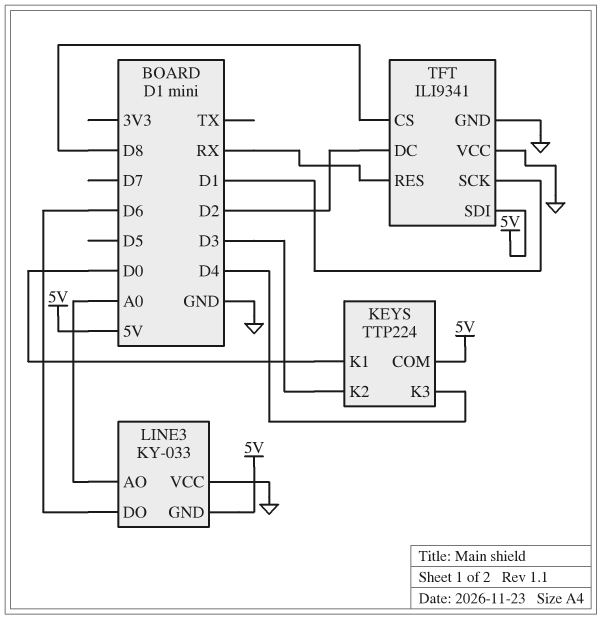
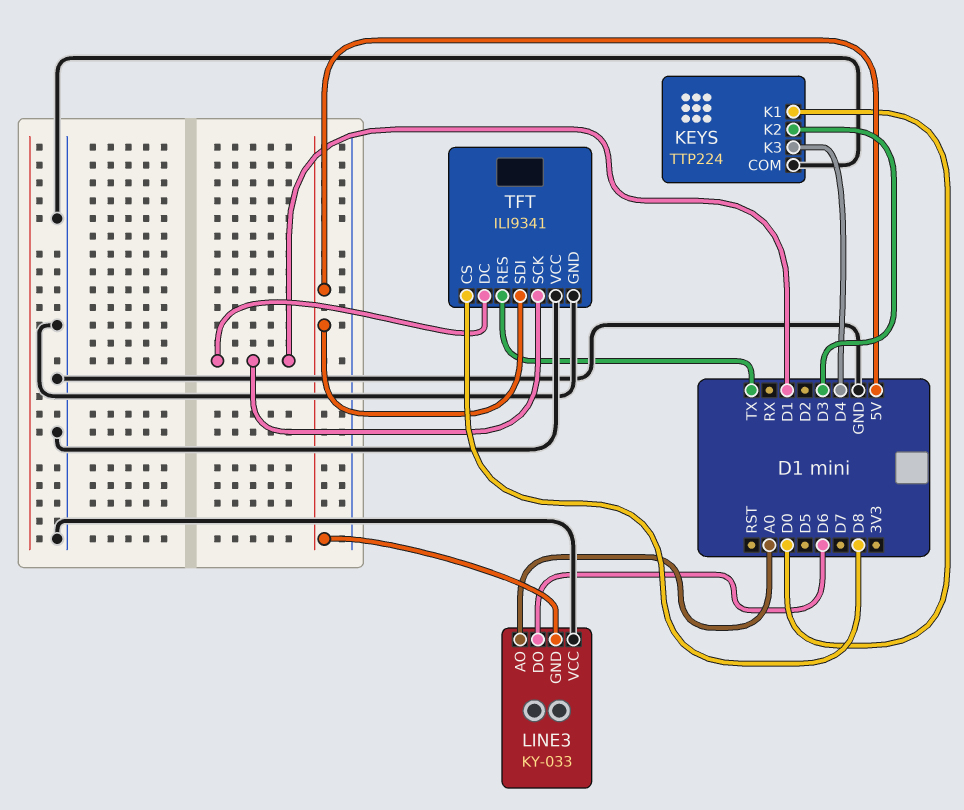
KEYS pin COM: 5V -> GND
TFT pin DC: D2 -> D1
TFT pin RES: RX -> TX

